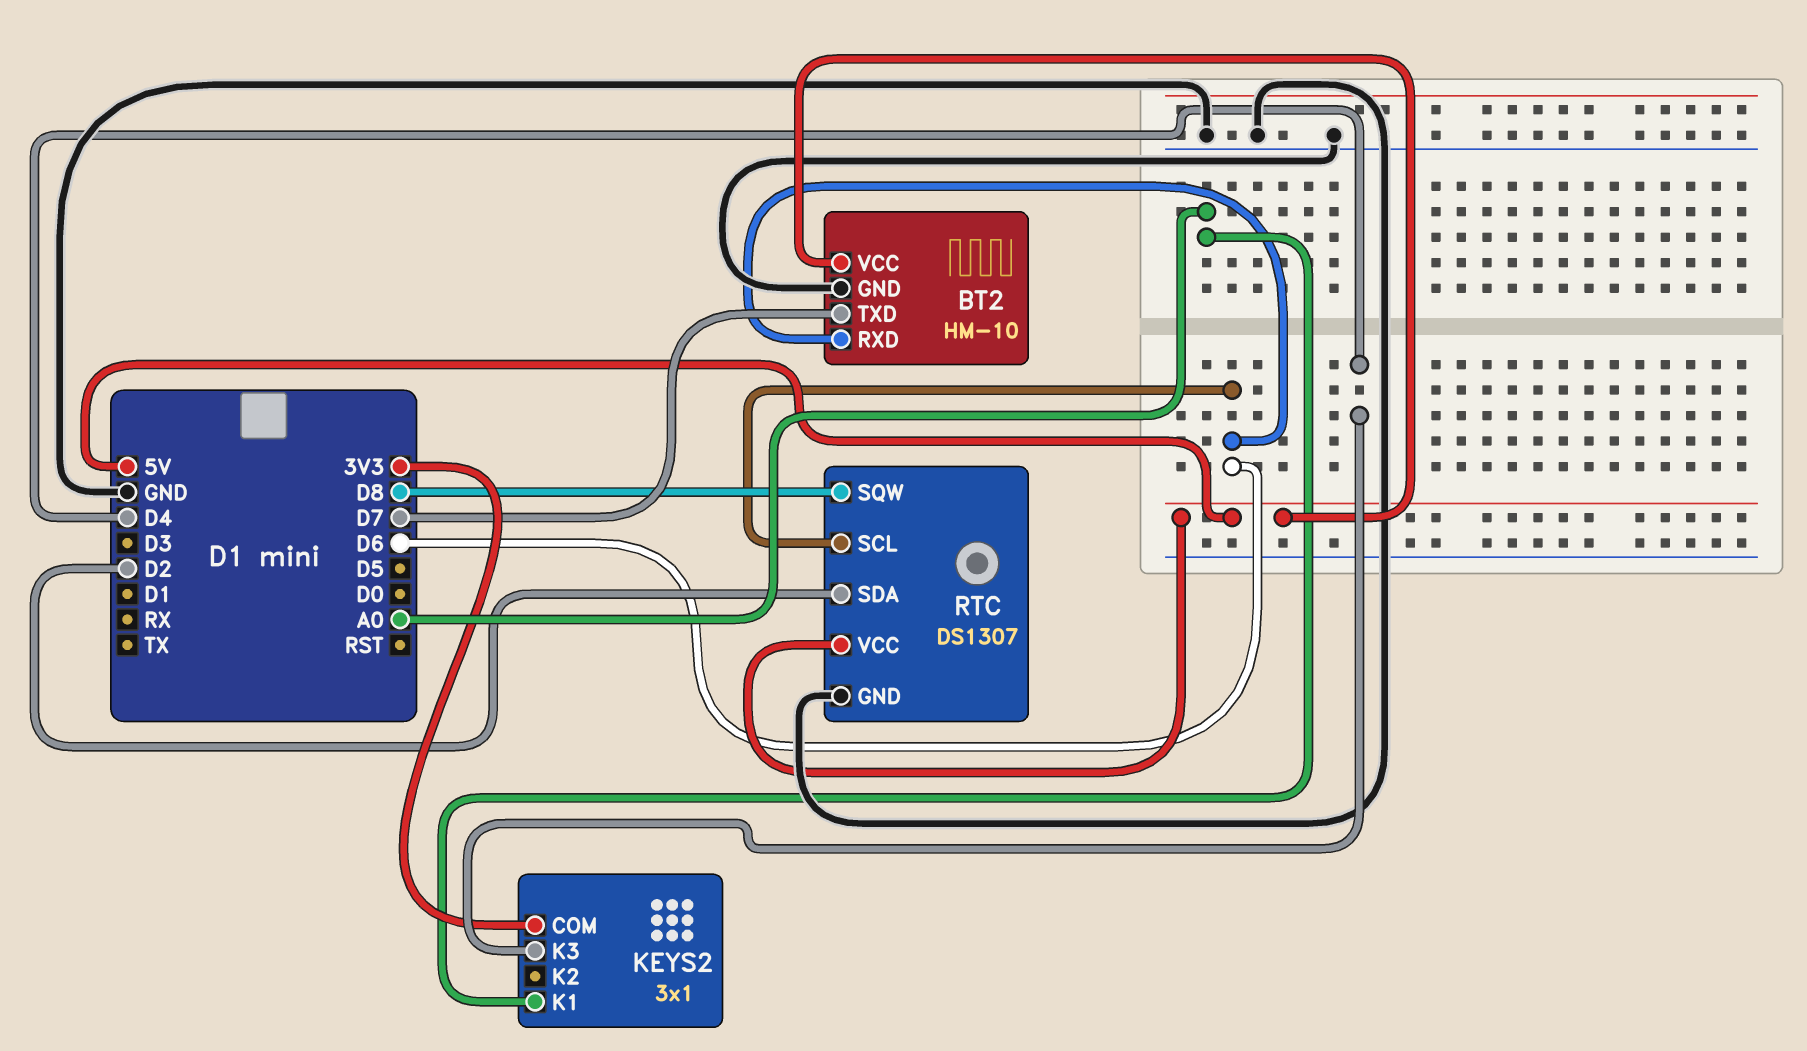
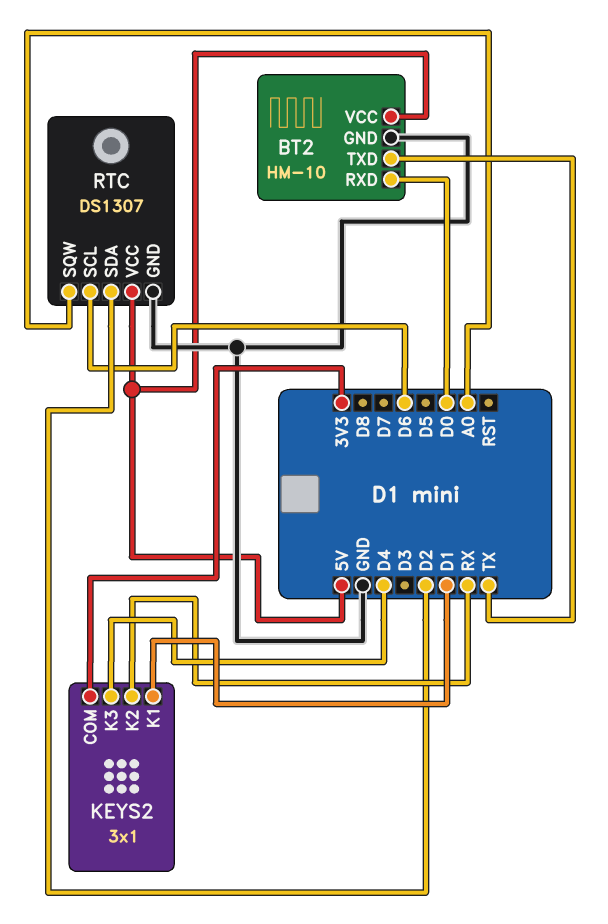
BT2 pin RXD: D6 -> D0
BT2 pin TXD: D7 -> TX
KEYS2 pin K1: A0 -> D1
KEYS2 pin K2: none -> RX
RTC pin SQW: D8 -> A0

